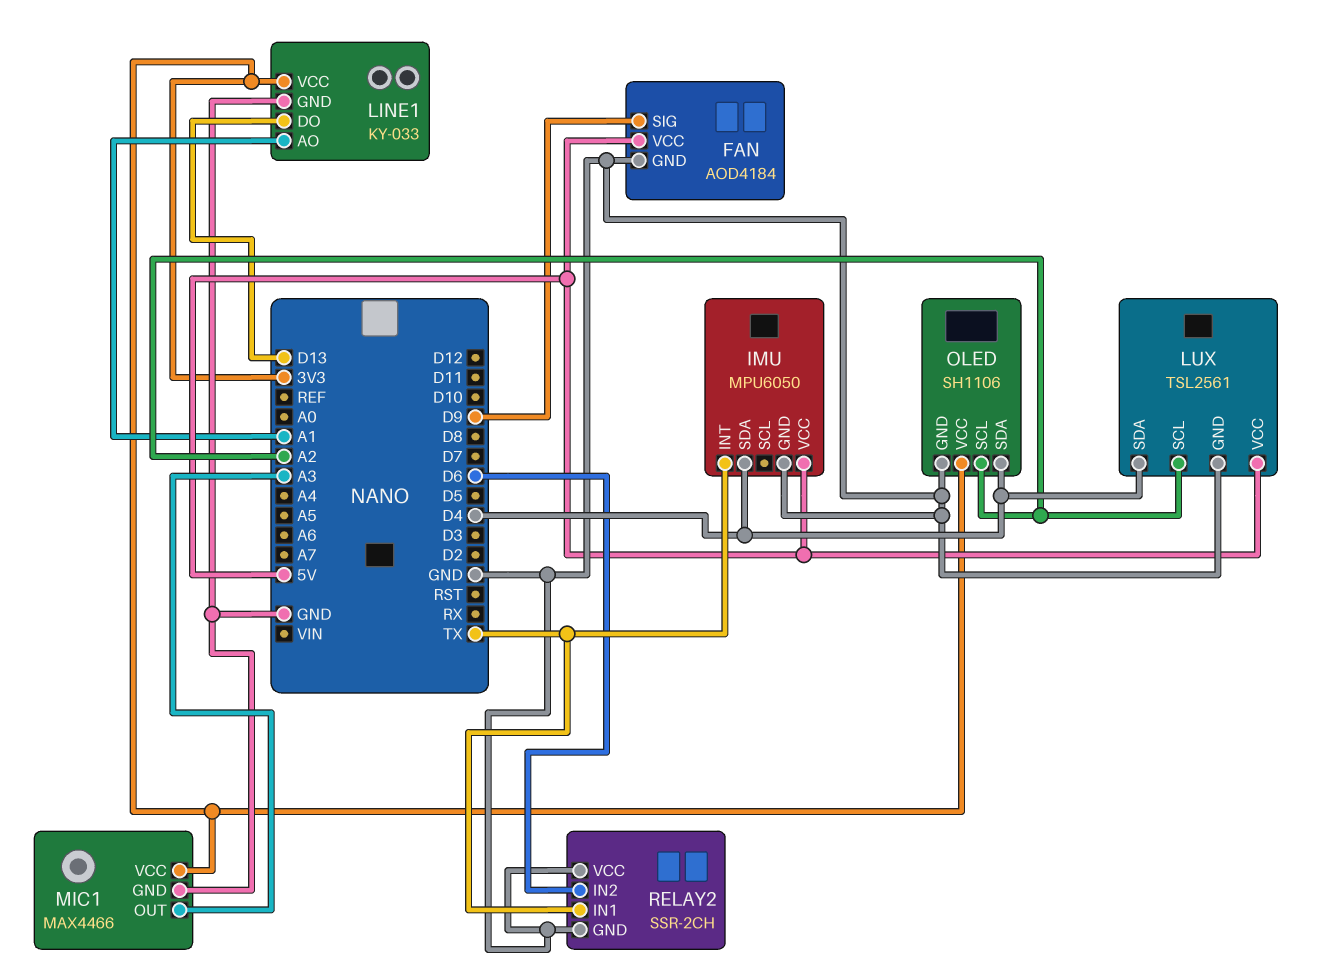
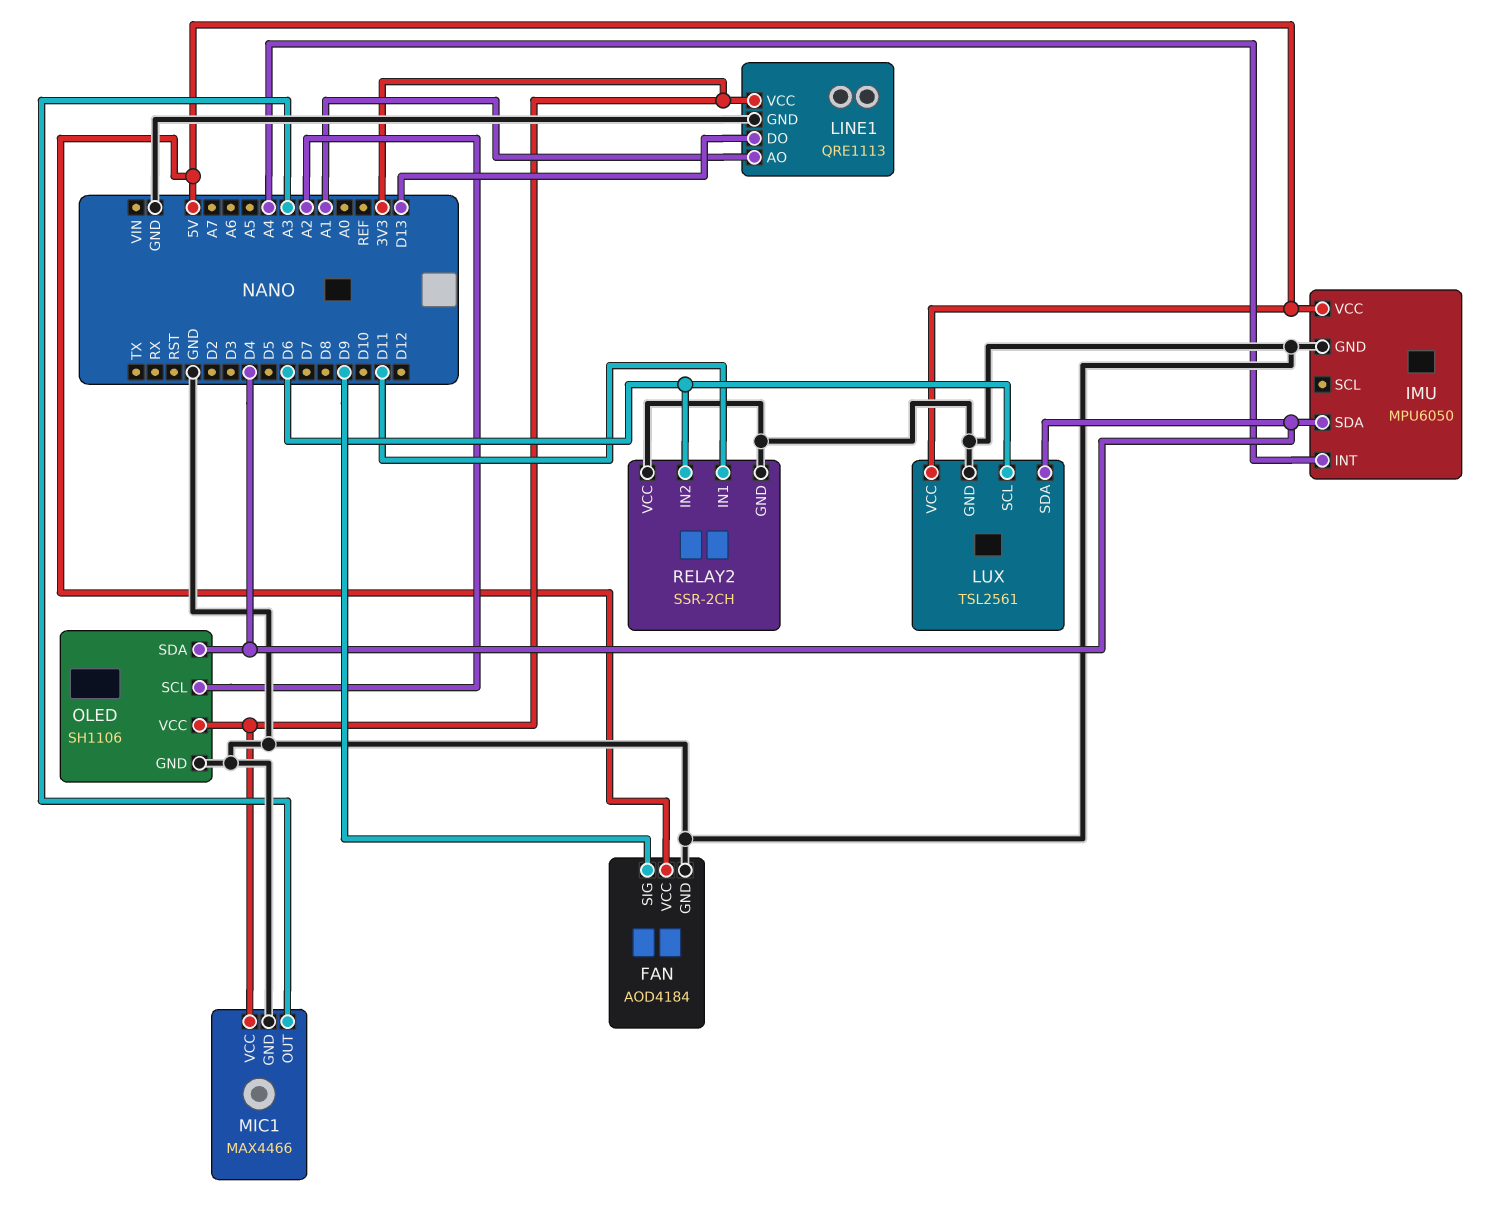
IMU pin INT: TX -> A4
LINE1: KY-033 -> QRE1113
LUX pin SCL: A2 -> D6
RELAY2 pin IN1: TX -> D11

